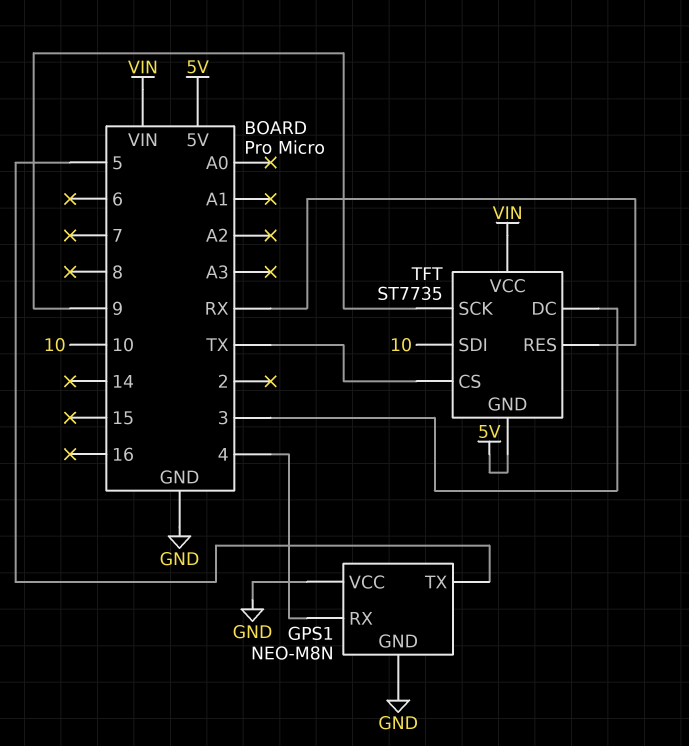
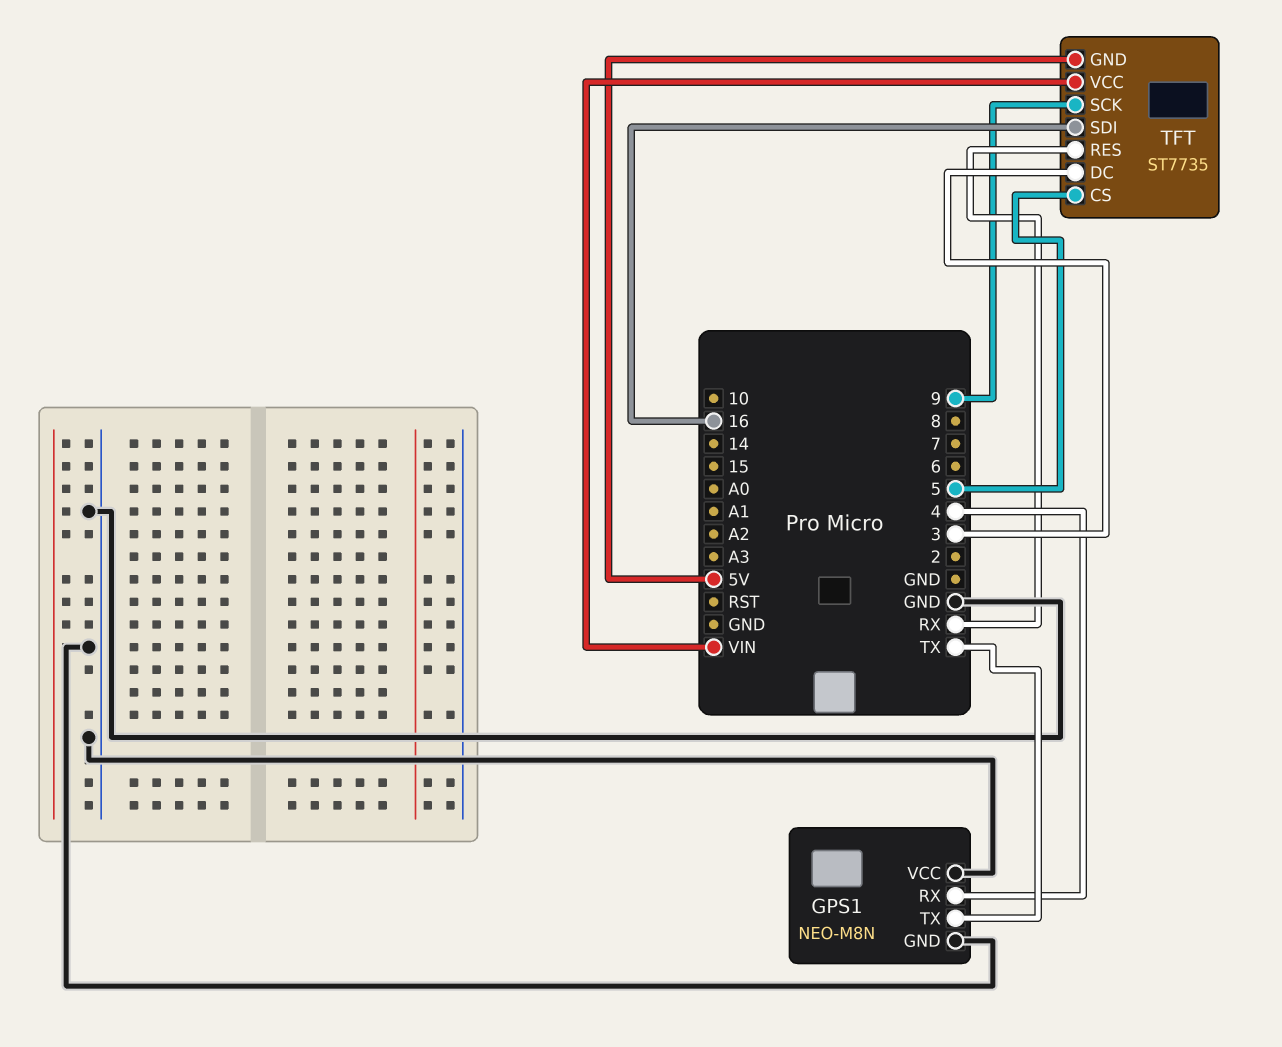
GPS1 pin TX: 5 -> TX
TFT pin CS: TX -> 5
TFT pin SDI: 10 -> 16

